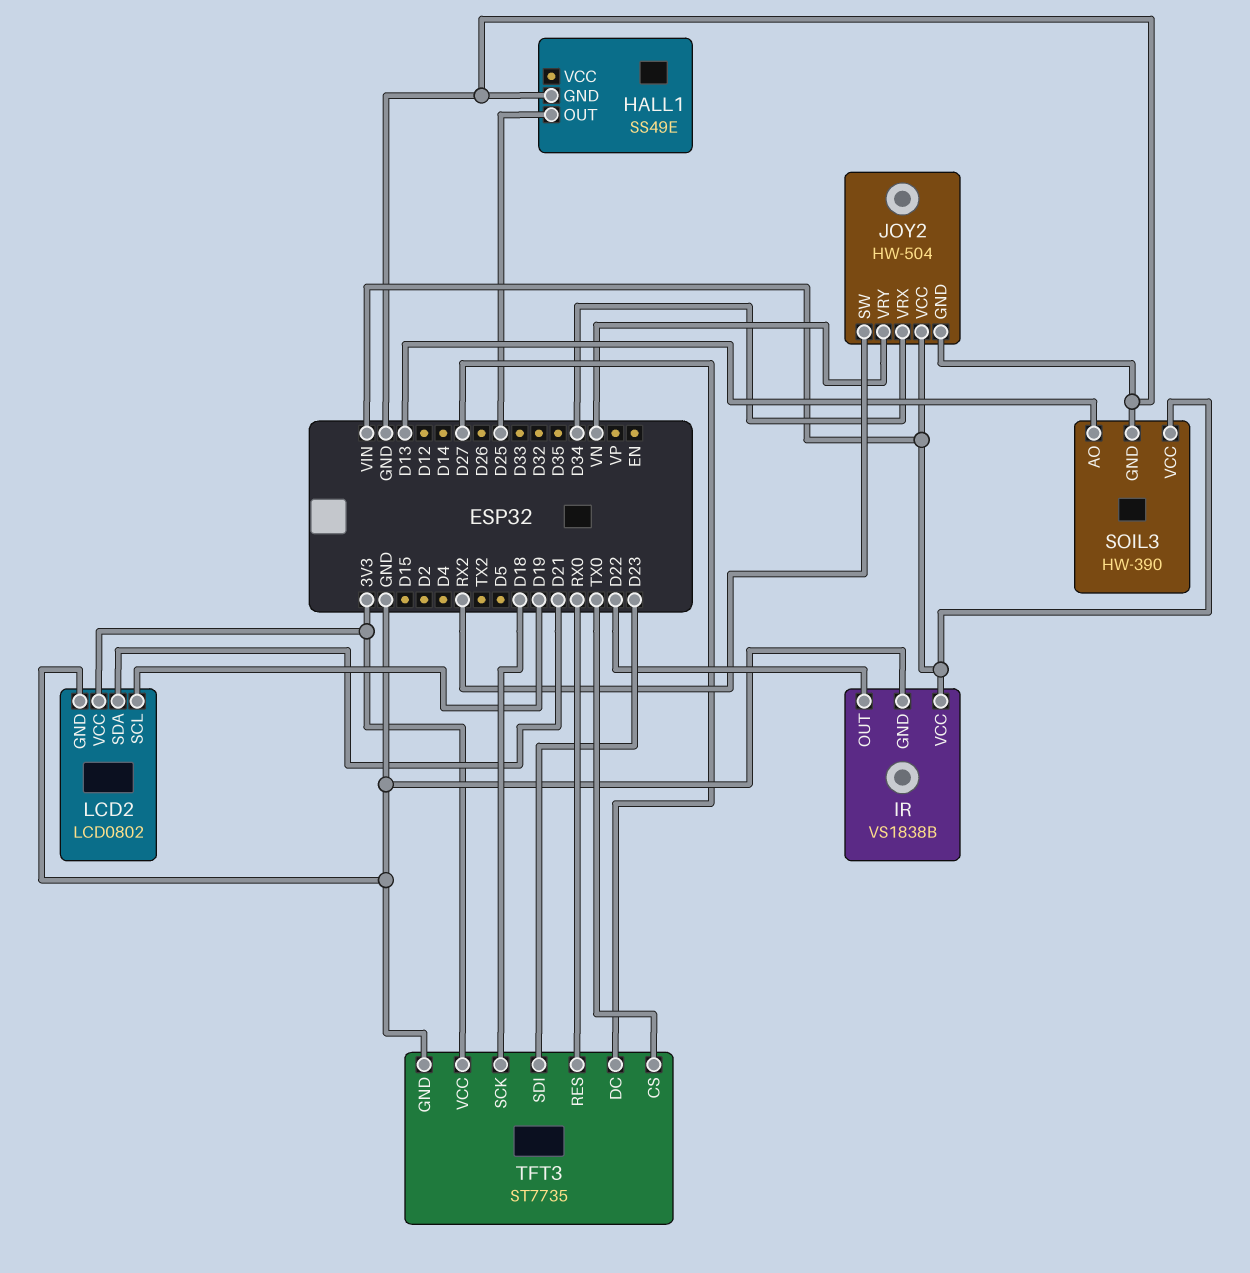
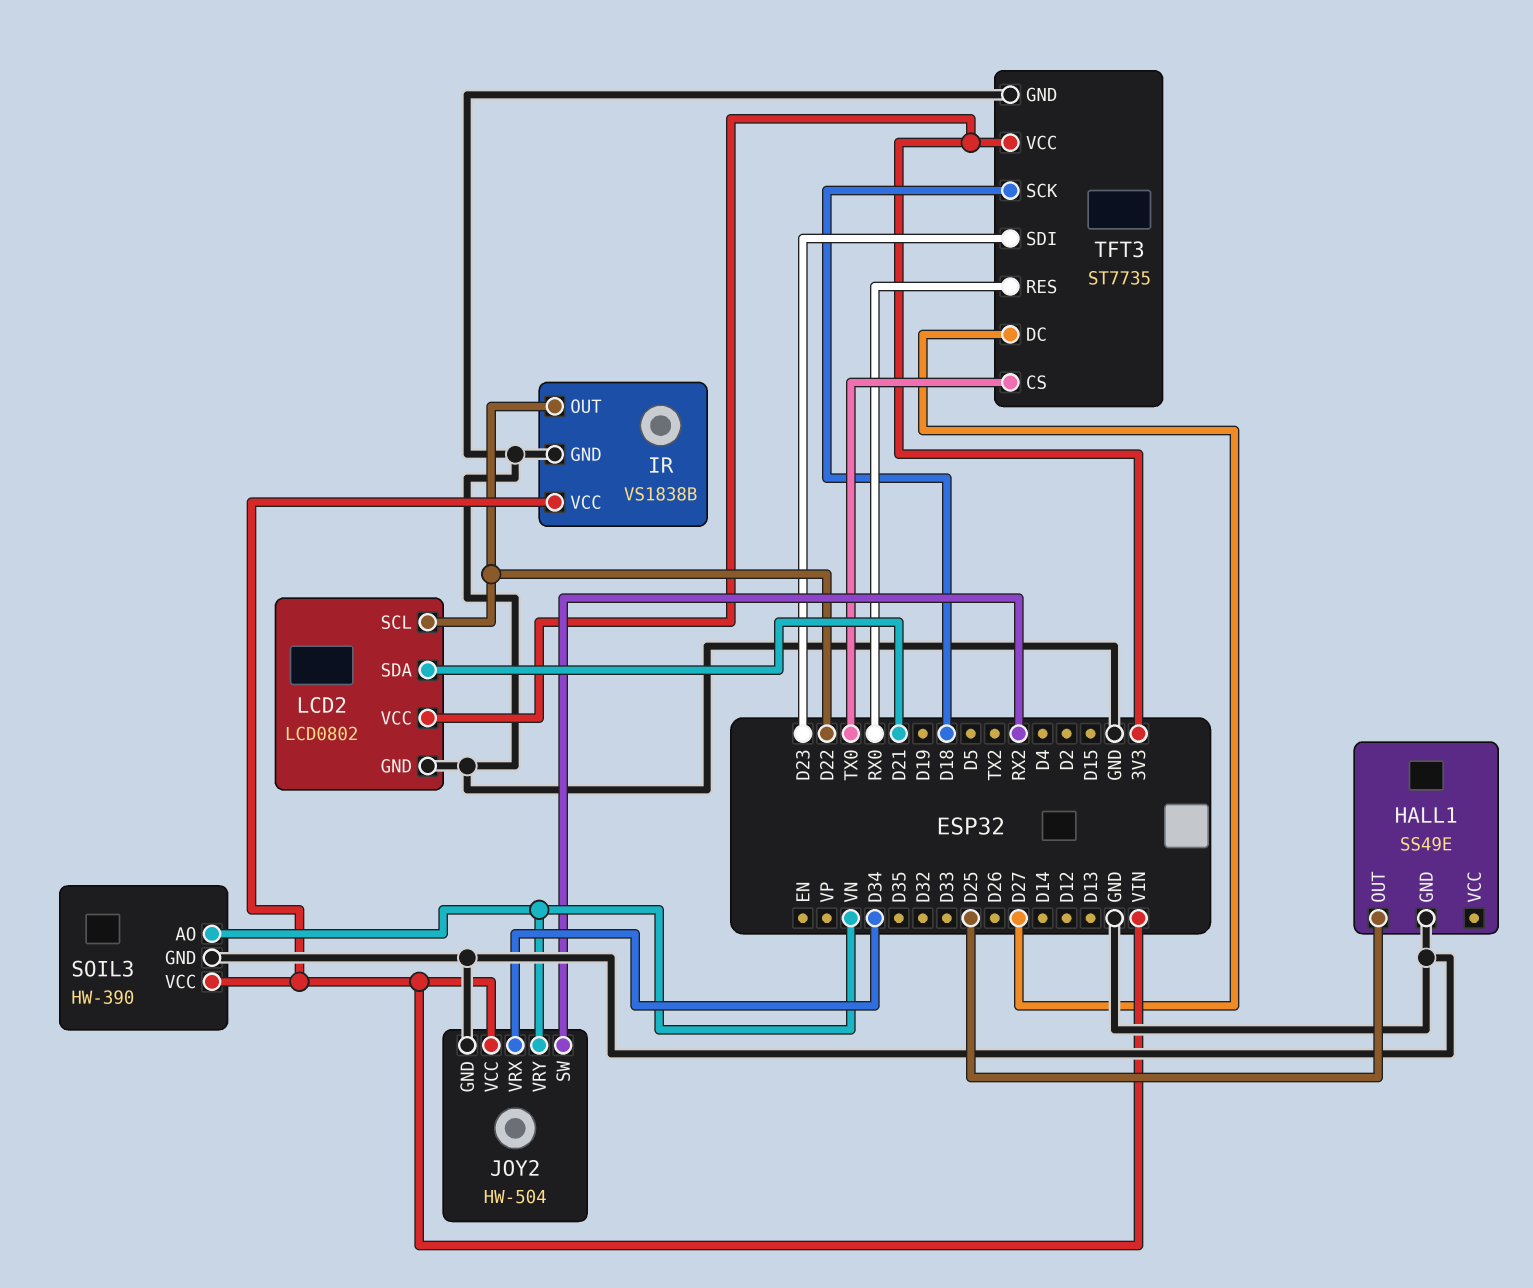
LCD2 pin SCL: D19 -> D22
SOIL3 pin AO: D13 -> VN

